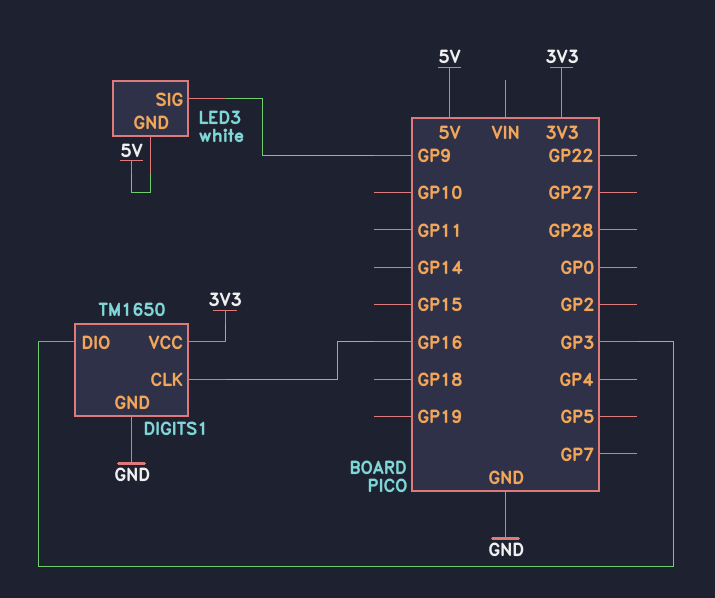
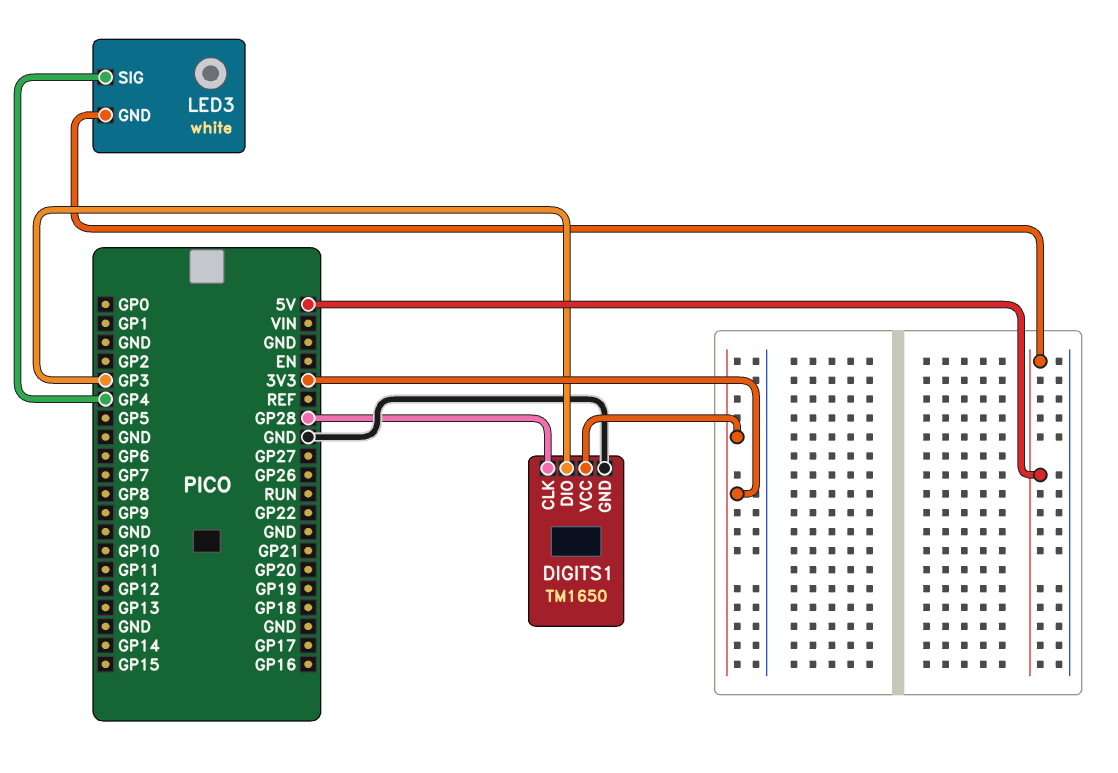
DIGITS1 pin CLK: GP16 -> GP28
LED3 pin SIG: GP9 -> GP4

